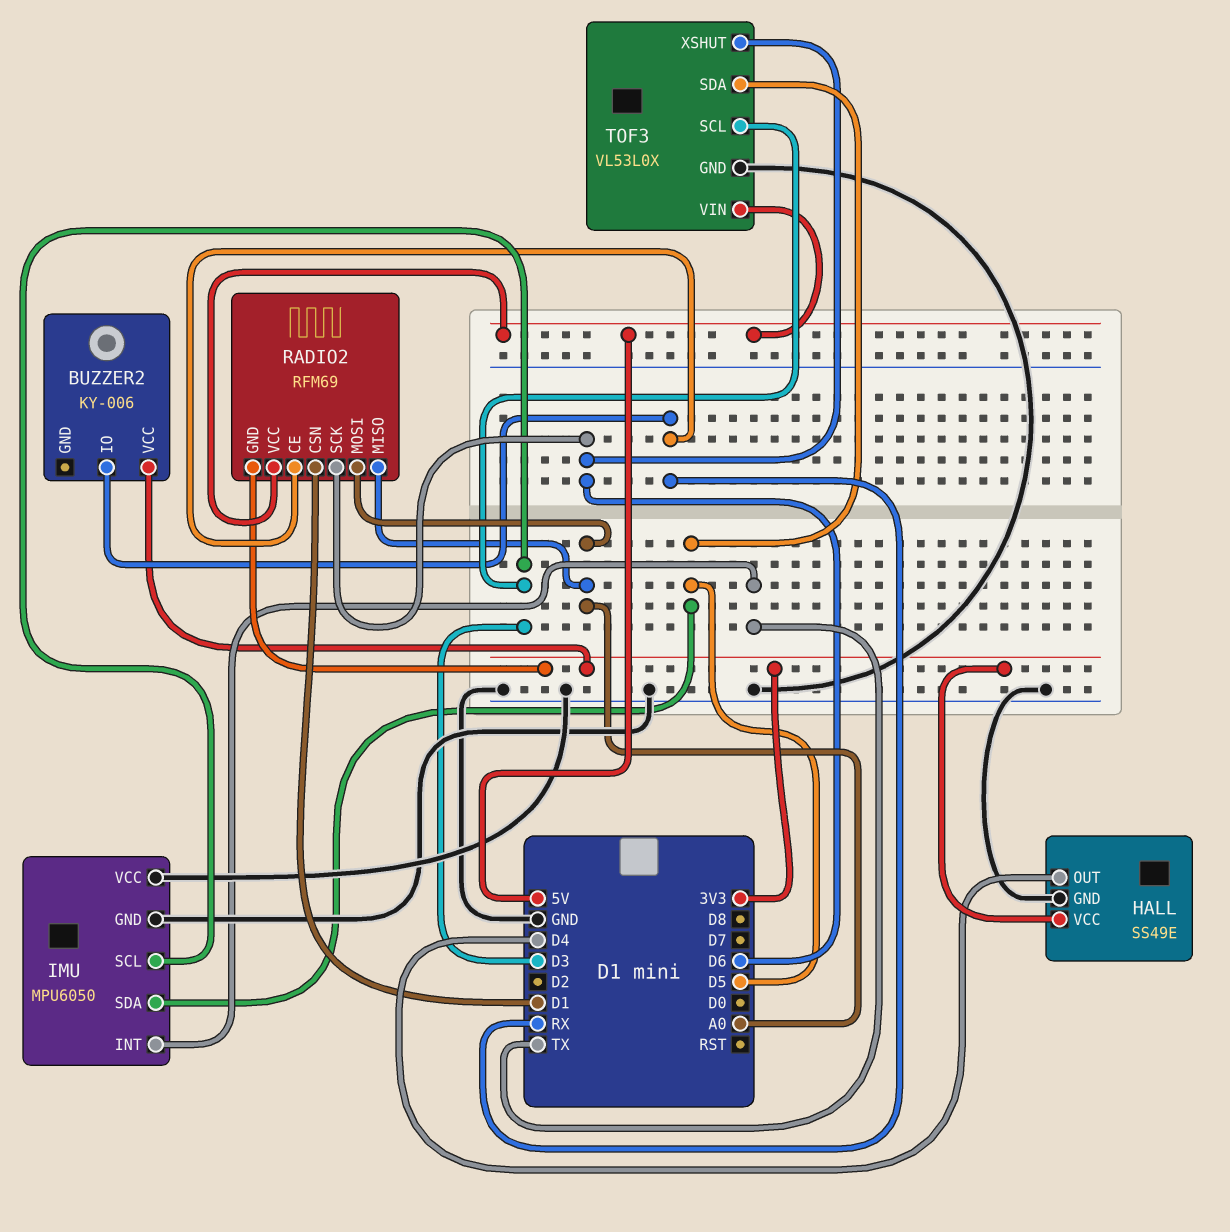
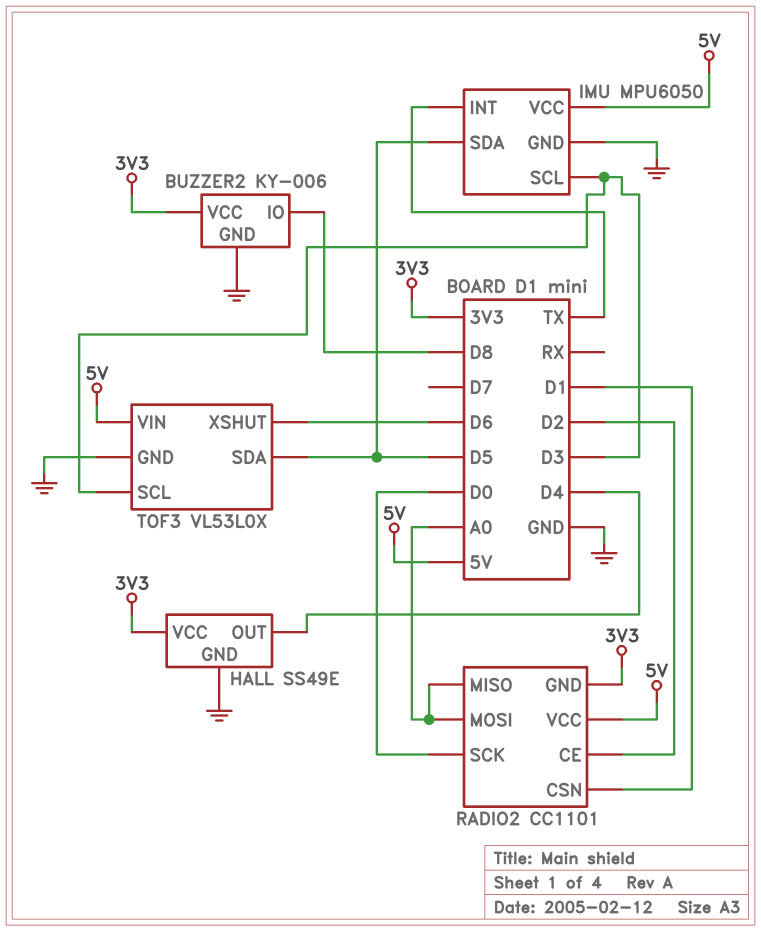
BUZZER2 pin GND: none -> GND
BUZZER2 pin IO: RX -> D8
IMU pin VCC: GND -> 5V
RADIO2: RFM69 -> CC1101
RADIO2 pin CE: RX -> D2
RADIO2 pin SCK: D6 -> D0

